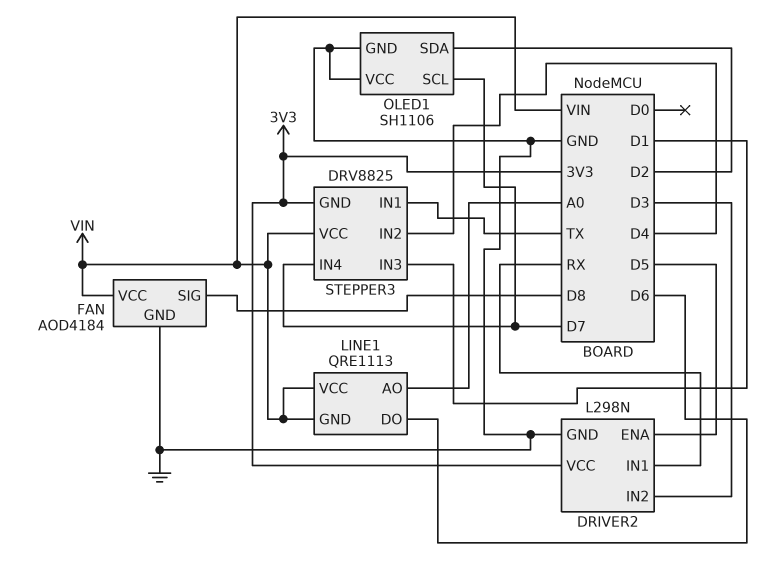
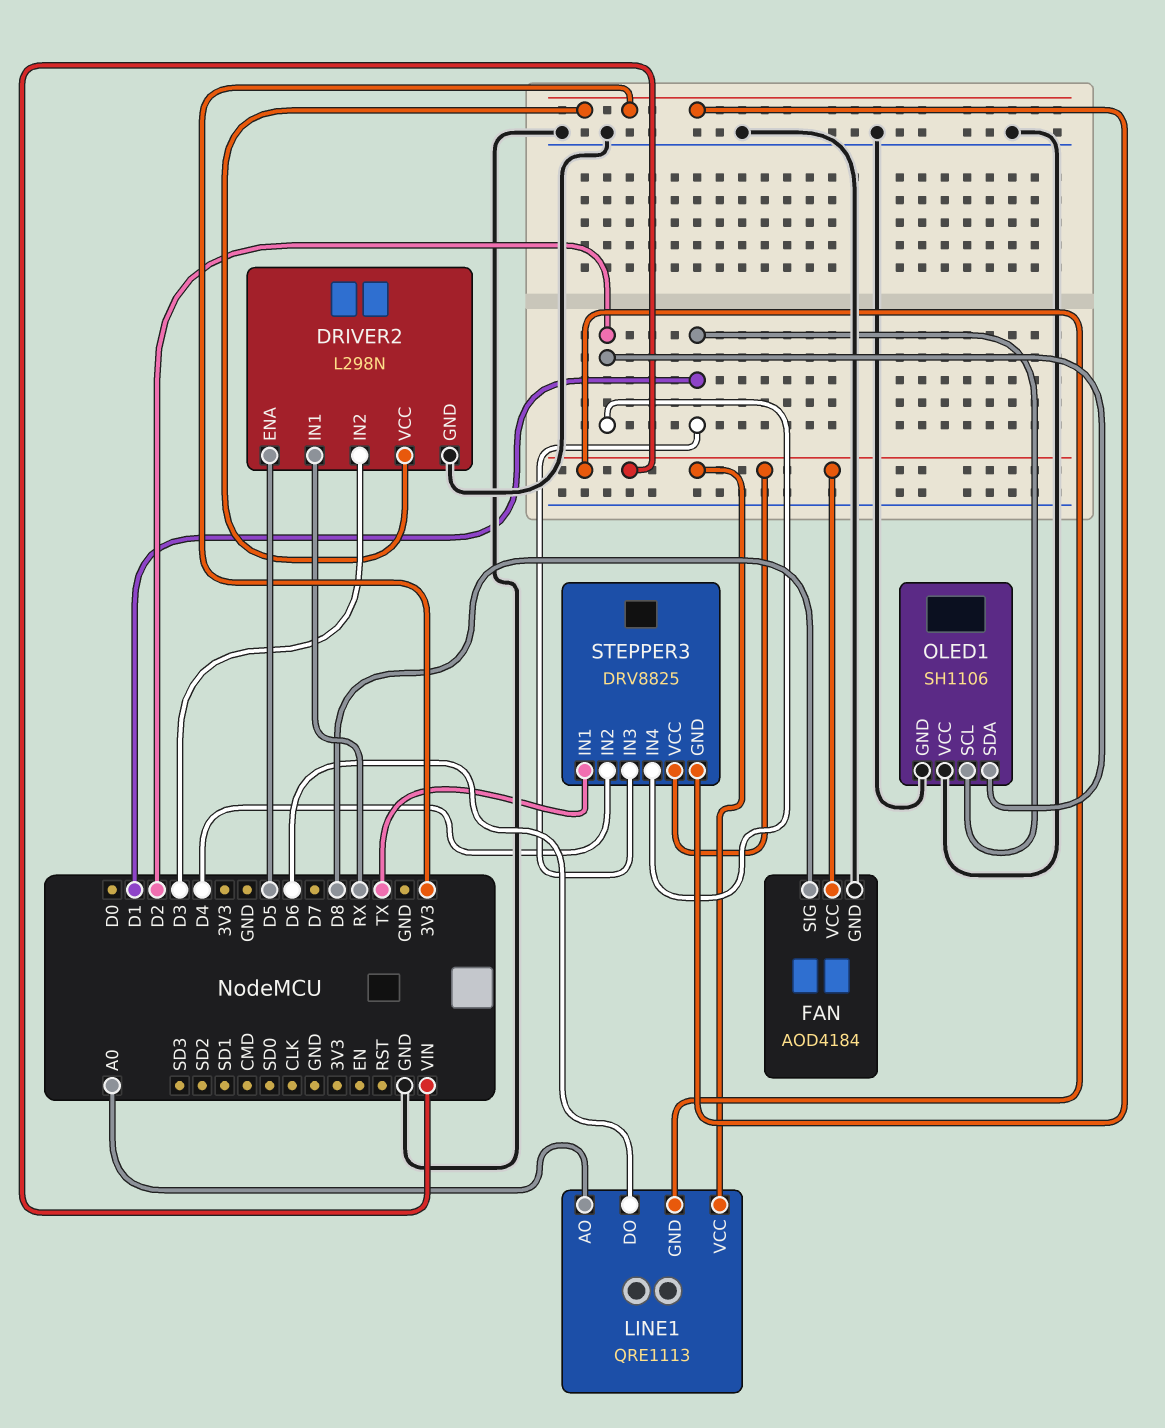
OLED1 pin SCL: D7 -> D1
STEPPER3 pin IN4: D7 -> D2

